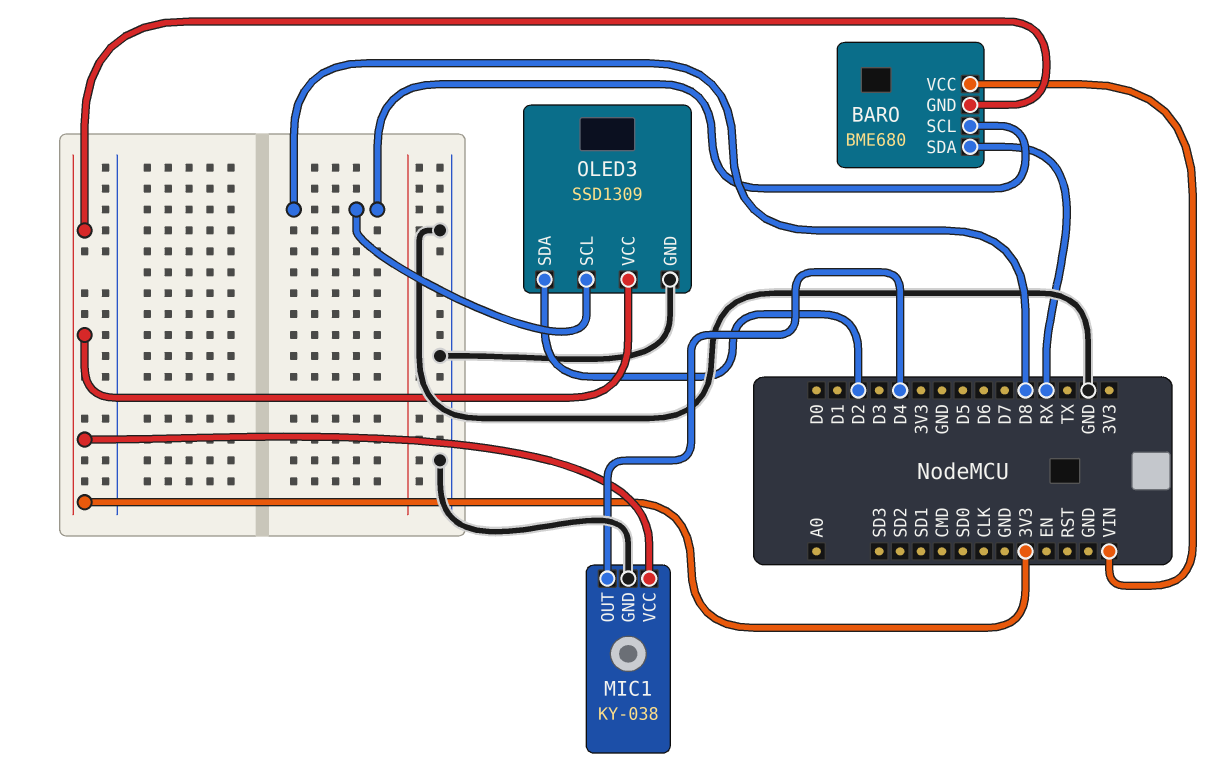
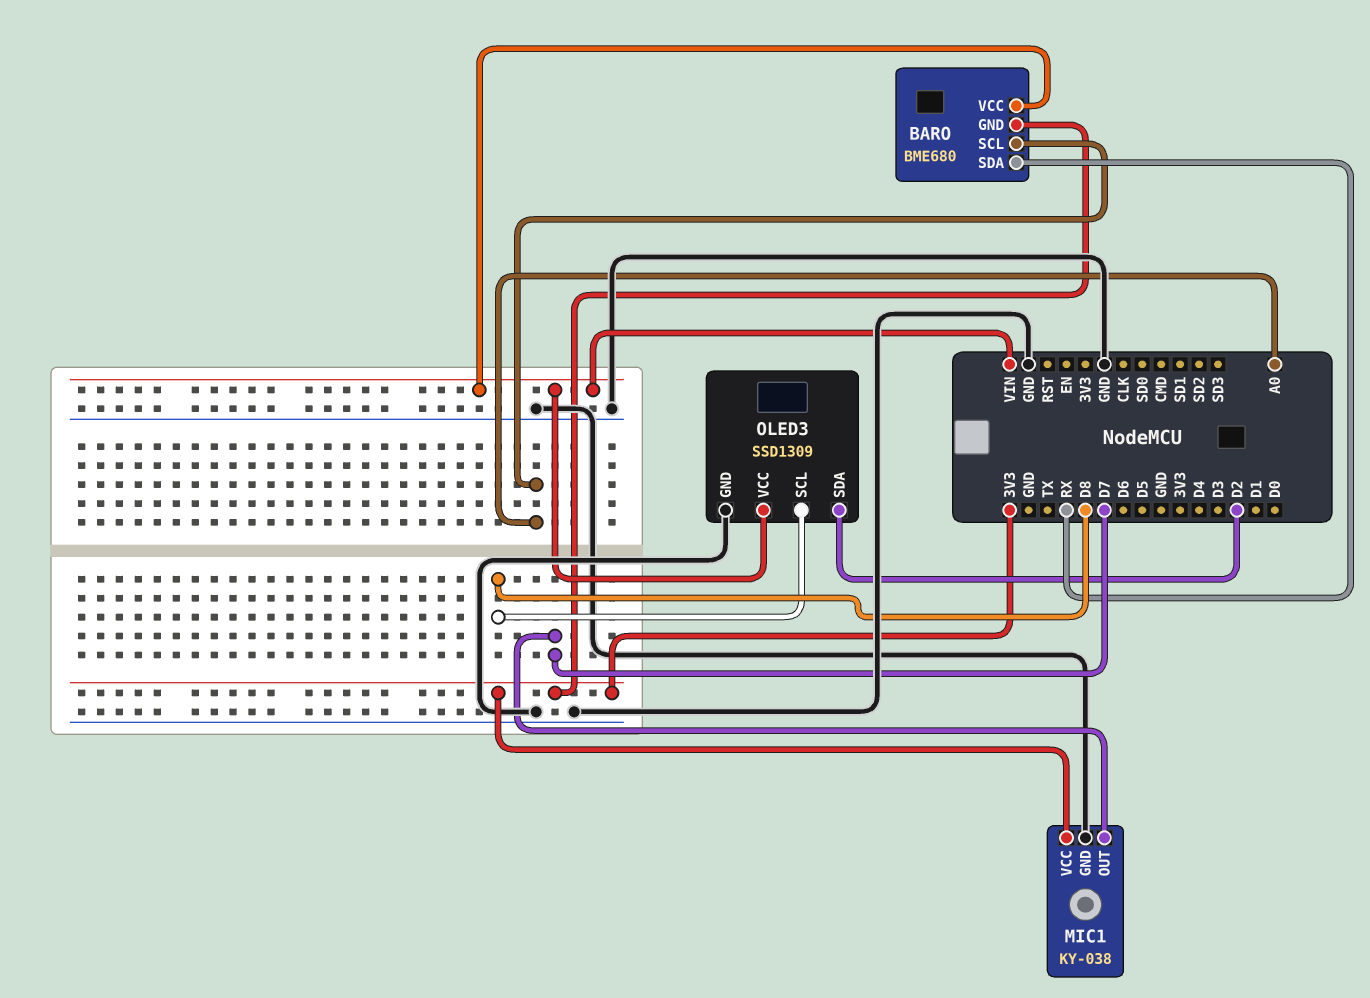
BARO pin SCL: D8 -> A0
MIC1 pin OUT: D4 -> D7
OLED3 pin VCC: 3V3 -> VIN

